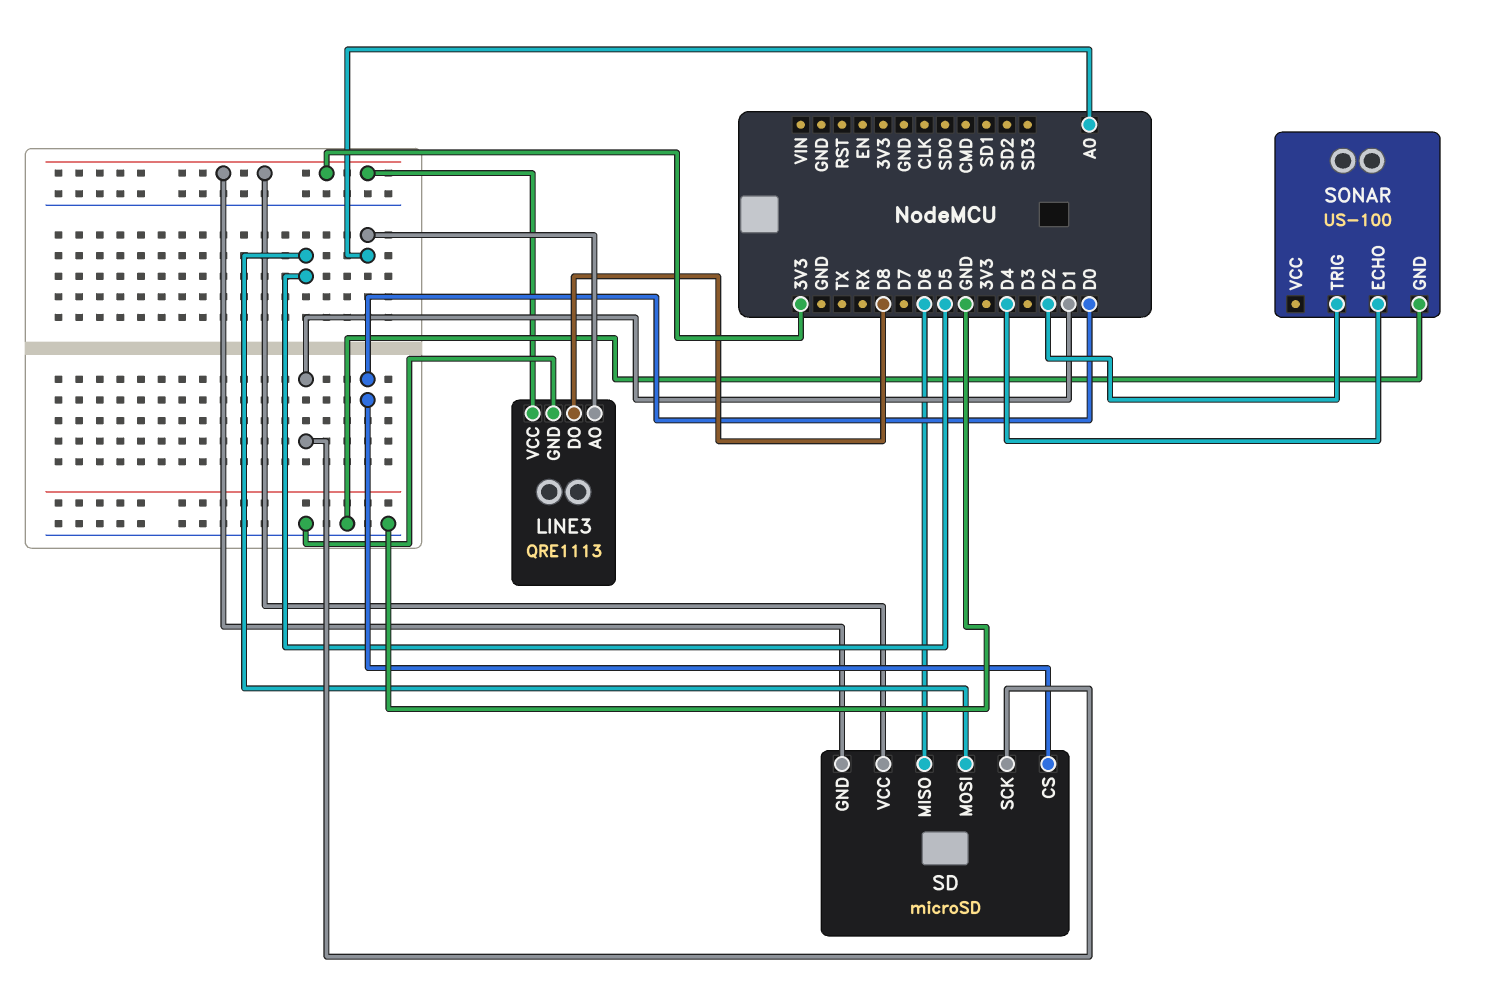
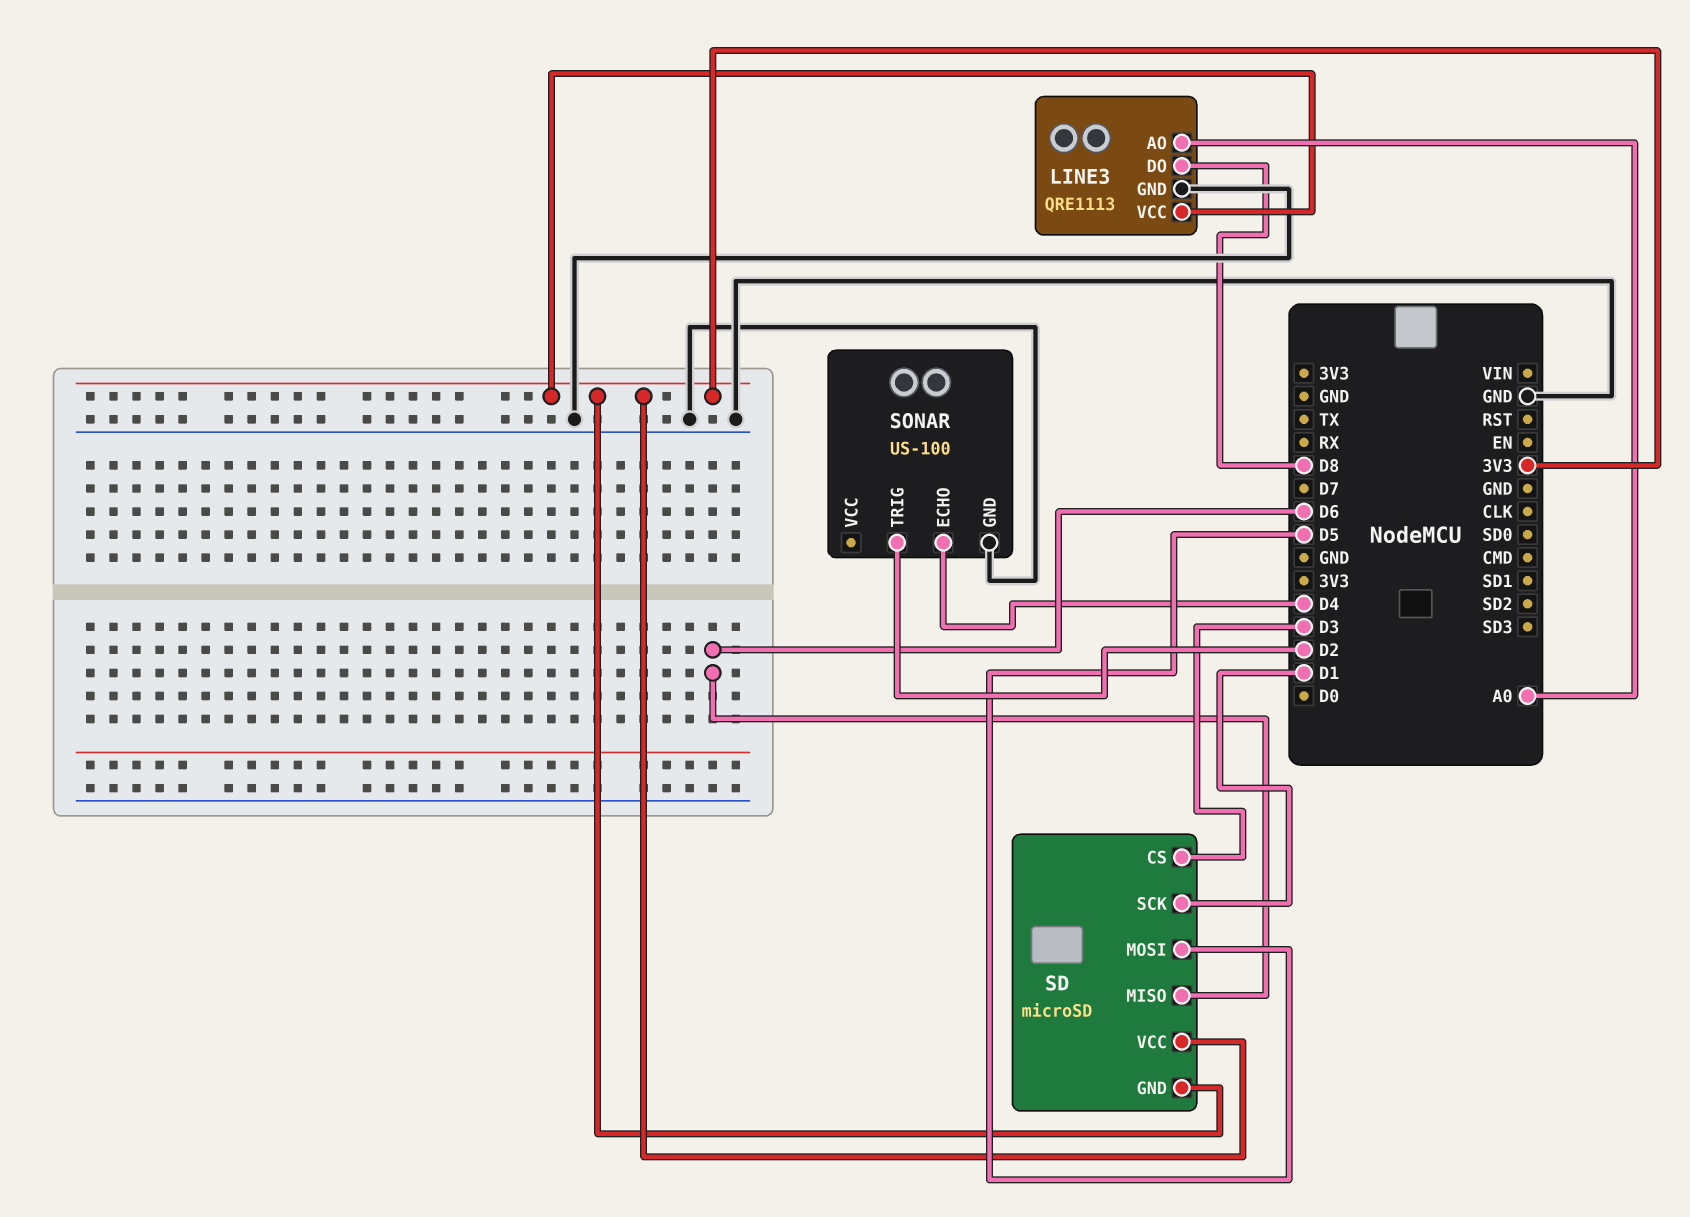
SD pin CS: D0 -> D3

